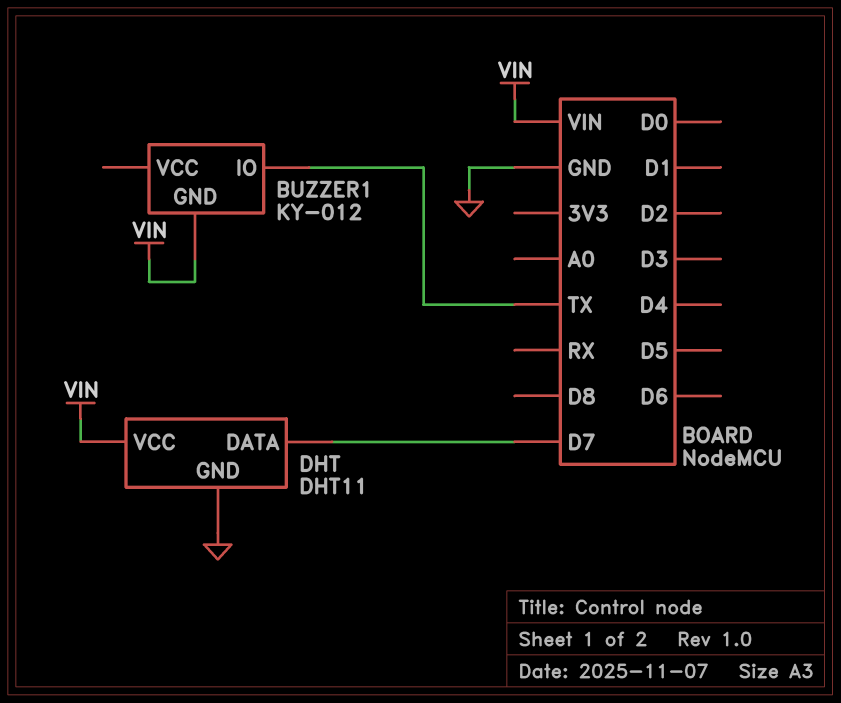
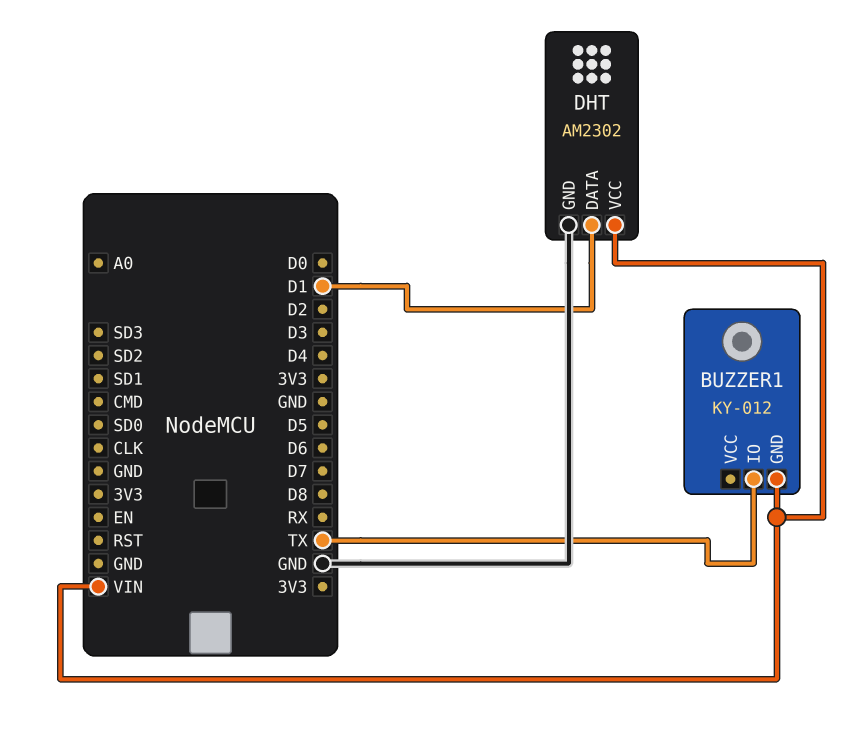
DHT: DHT11 -> AM2302
DHT pin DATA: D7 -> D1

